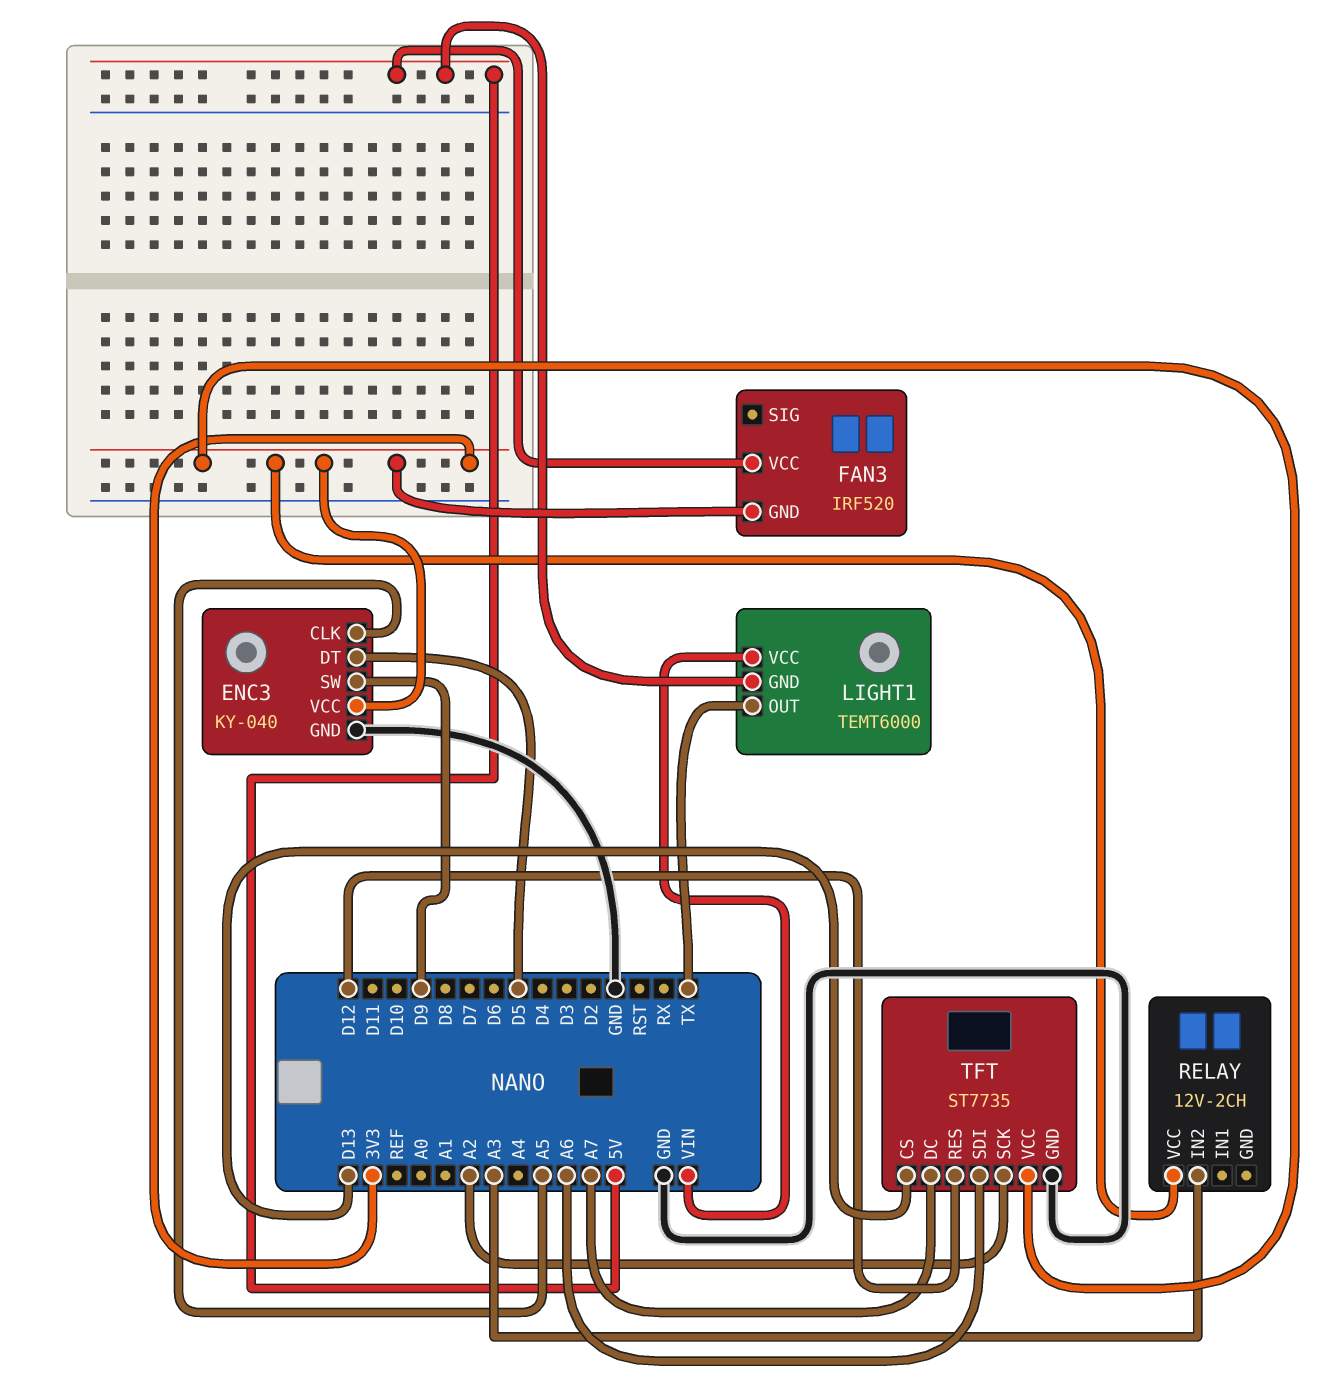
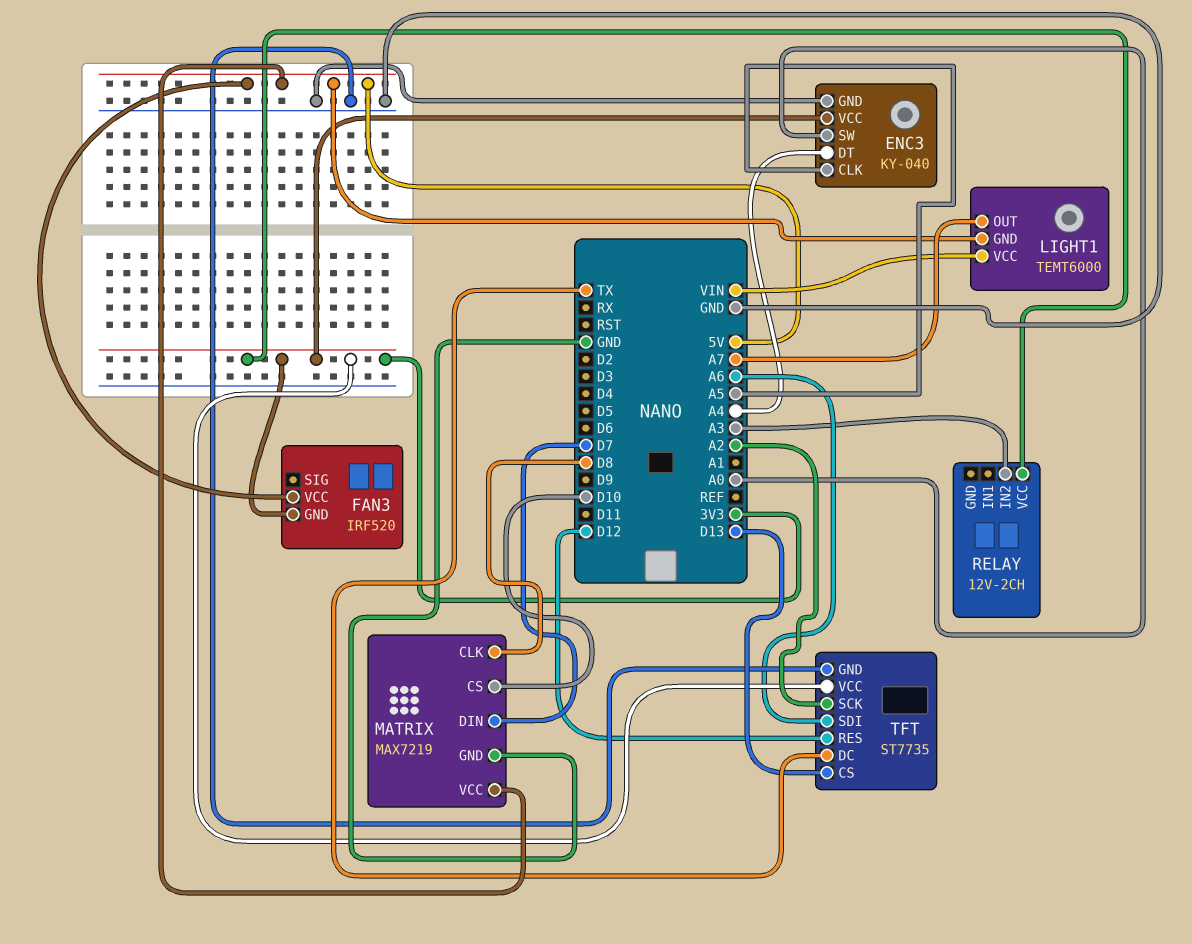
ENC3 pin DT: D5 -> A4
ENC3 pin SW: D9 -> A0
LIGHT1 pin OUT: TX -> A7
MATRIX: none -> MAX7219
MATRIX pin CLK: none -> D8
MATRIX pin CS: none -> D10
MATRIX pin DIN: none -> D7
MATRIX pin GND: none -> GND
MATRIX pin VCC: none -> 5V
TFT pin DC: A7 -> TX

